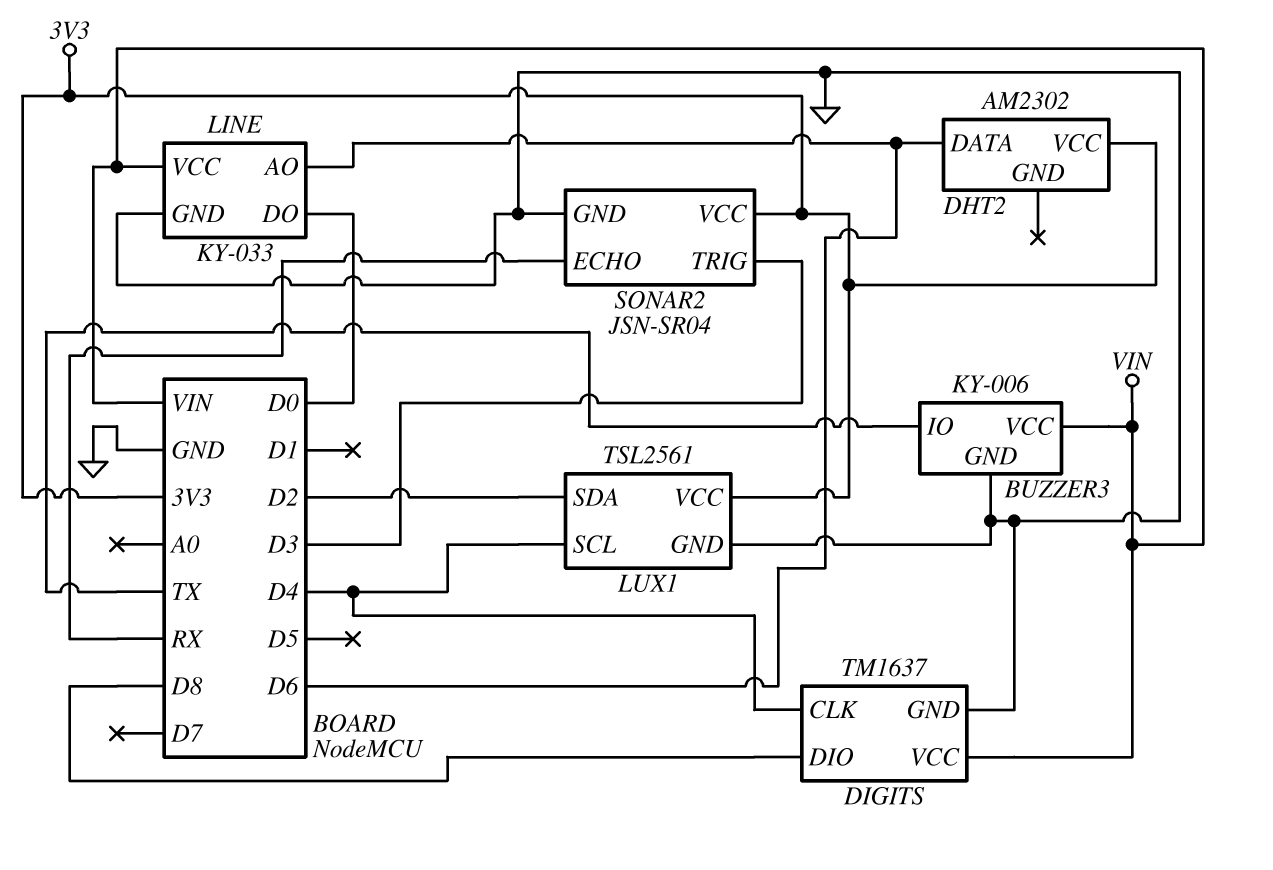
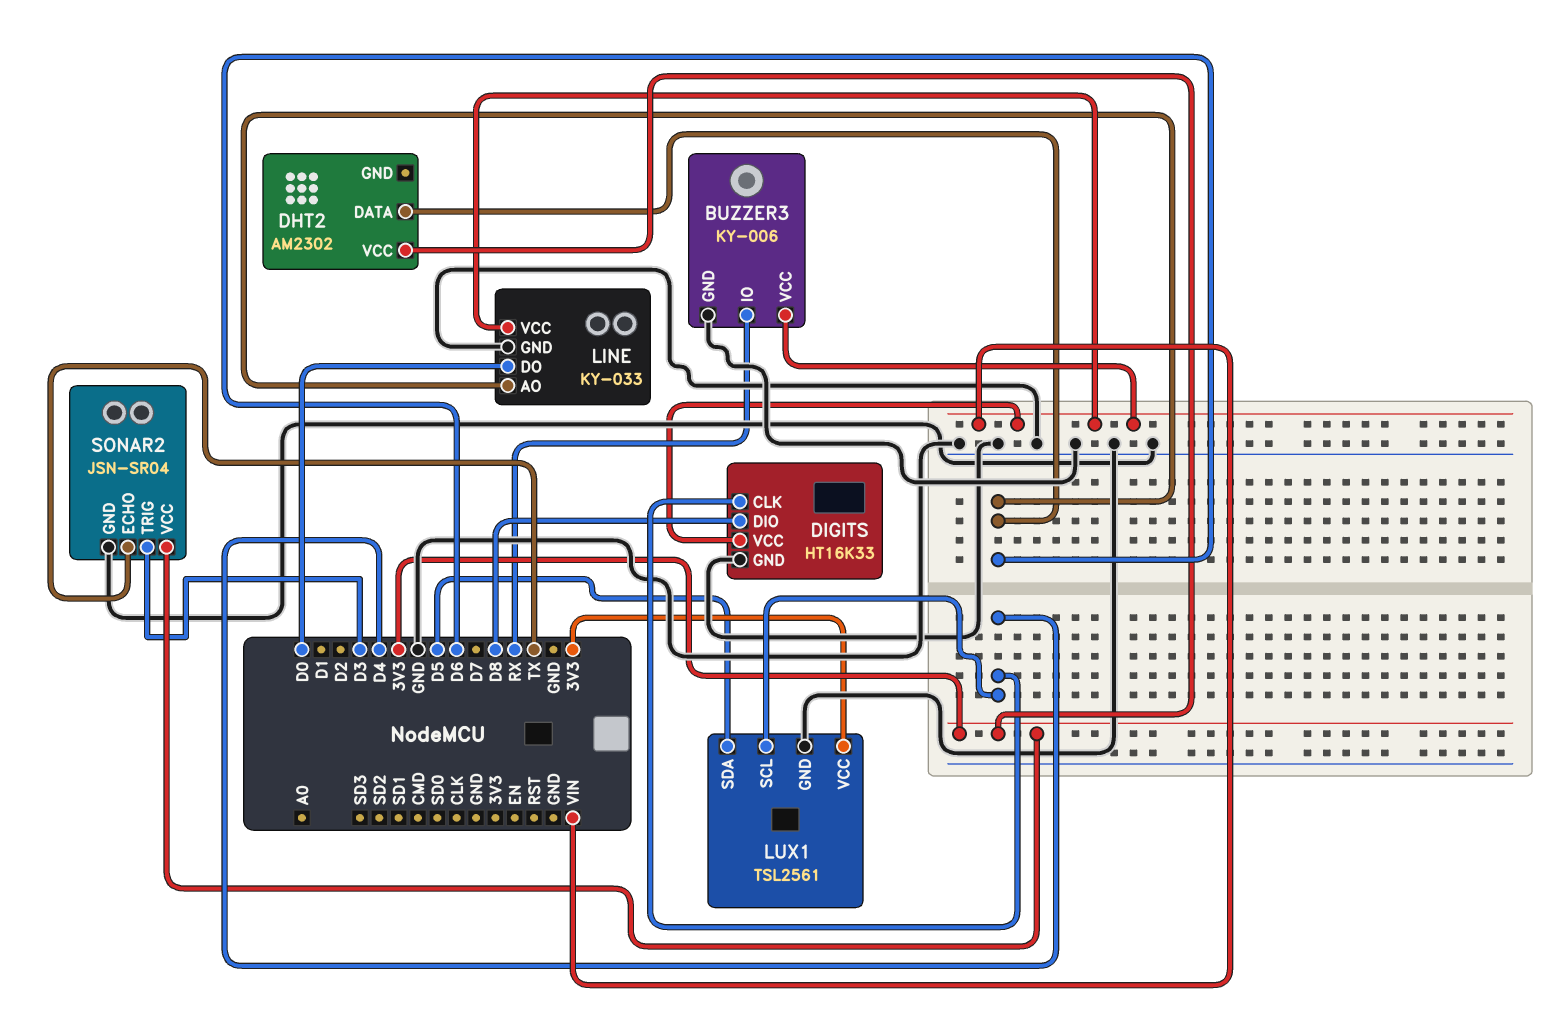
BUZZER3 pin IO: TX -> RX
DIGITS: TM1637 -> HT16K33
LUX1 pin SDA: D2 -> D5
SONAR2 pin ECHO: RX -> TX

